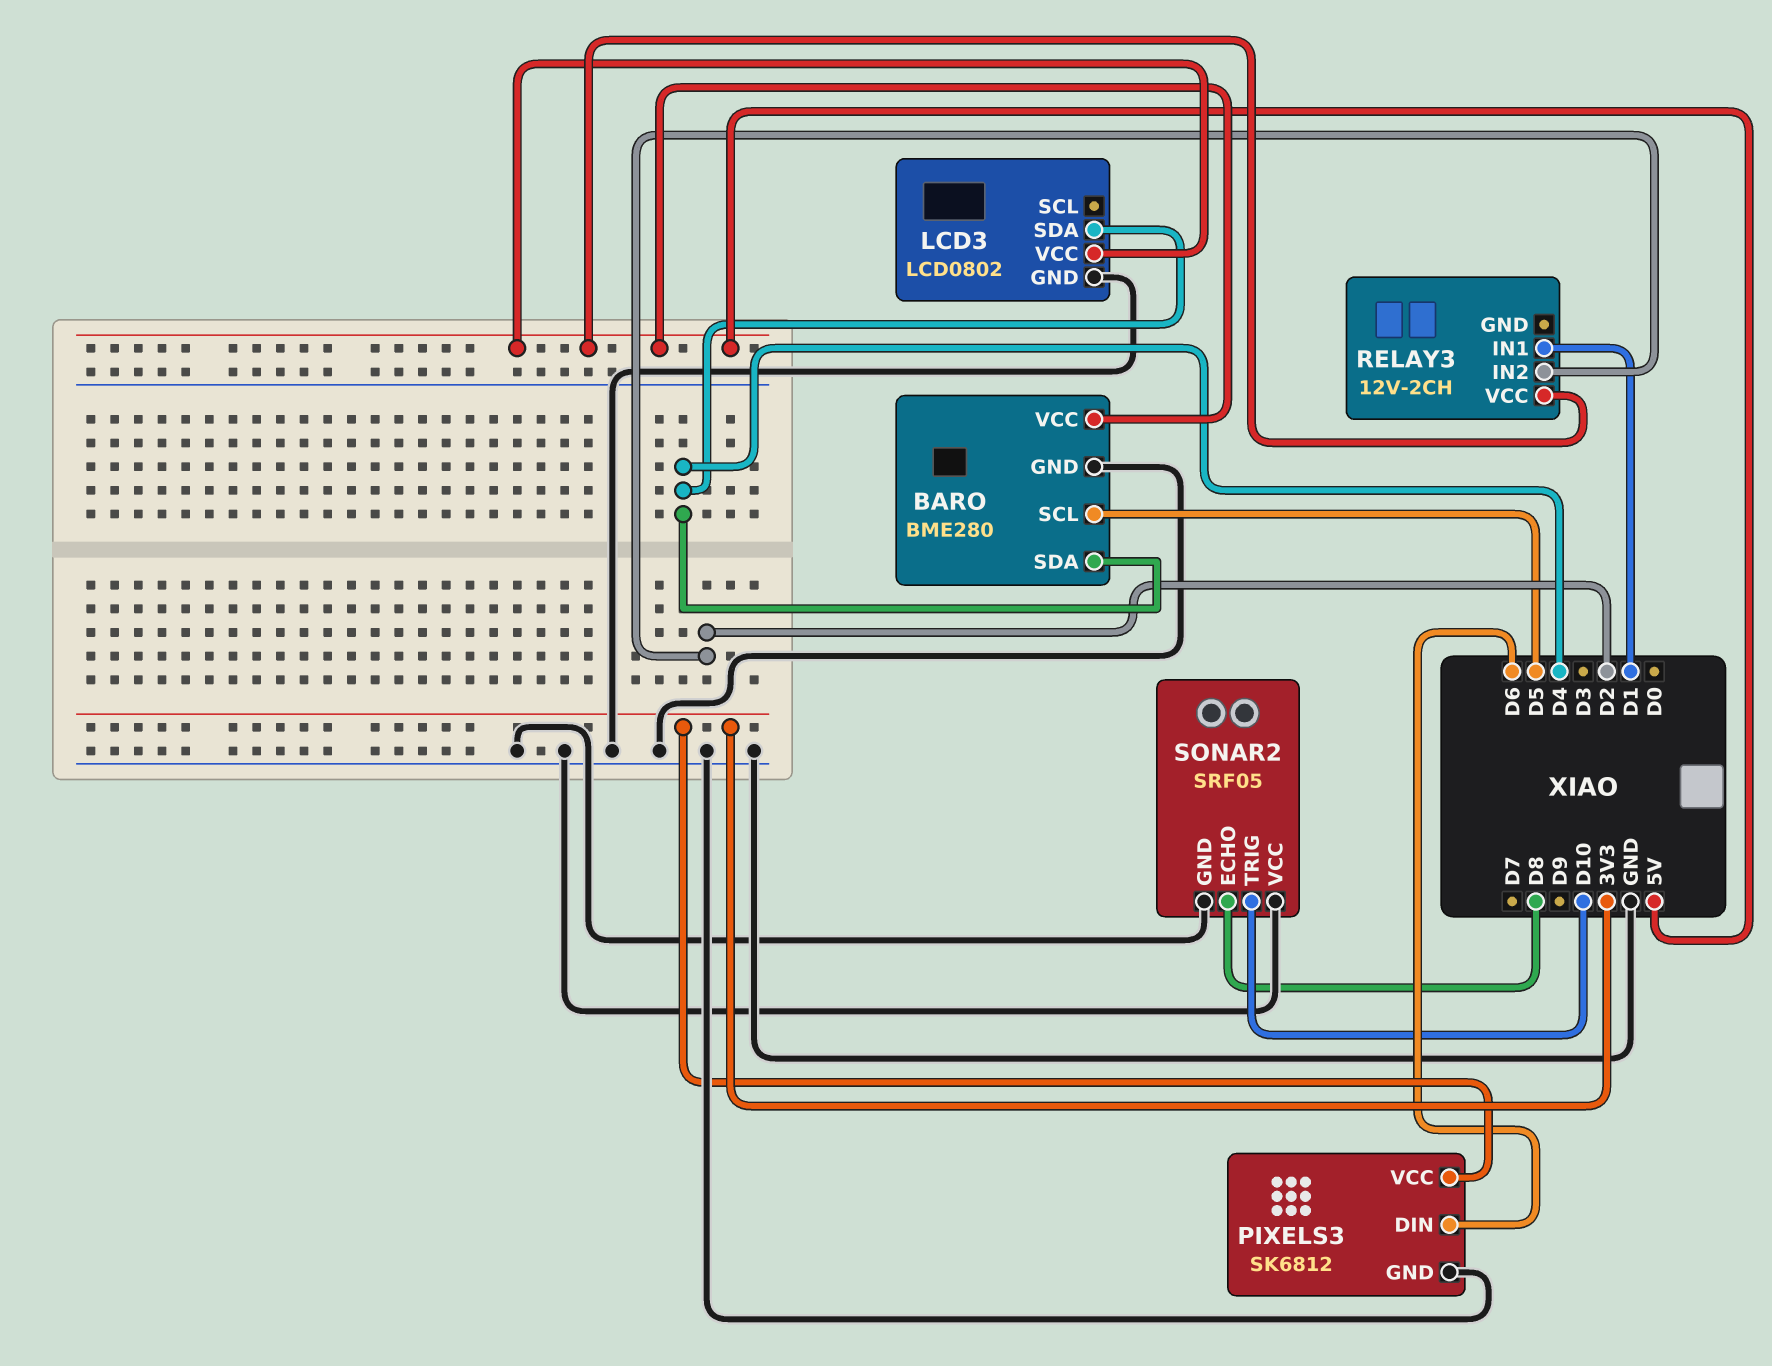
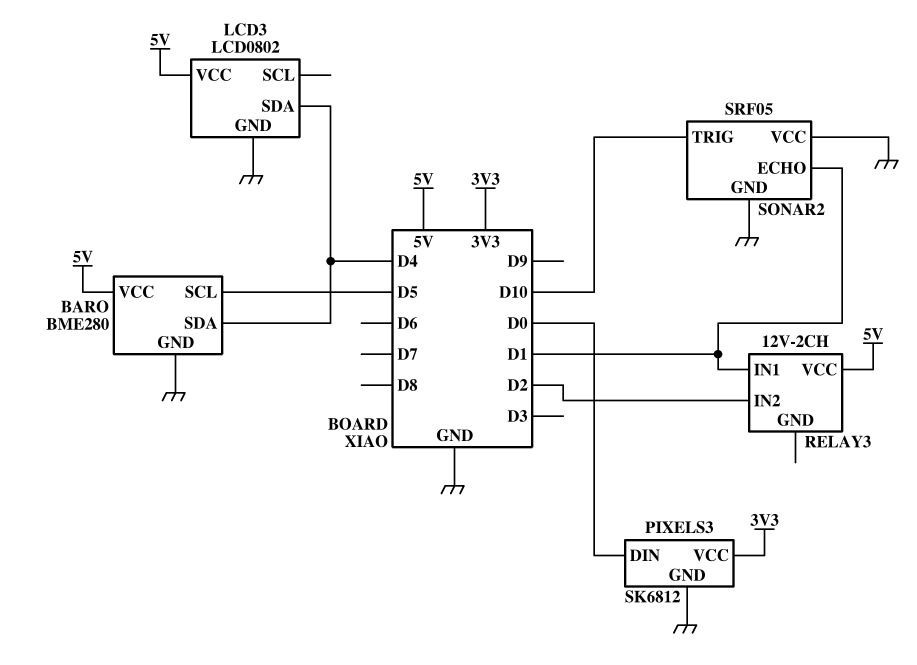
PIXELS3 pin DIN: D6 -> D0
SONAR2 pin ECHO: D8 -> D1

